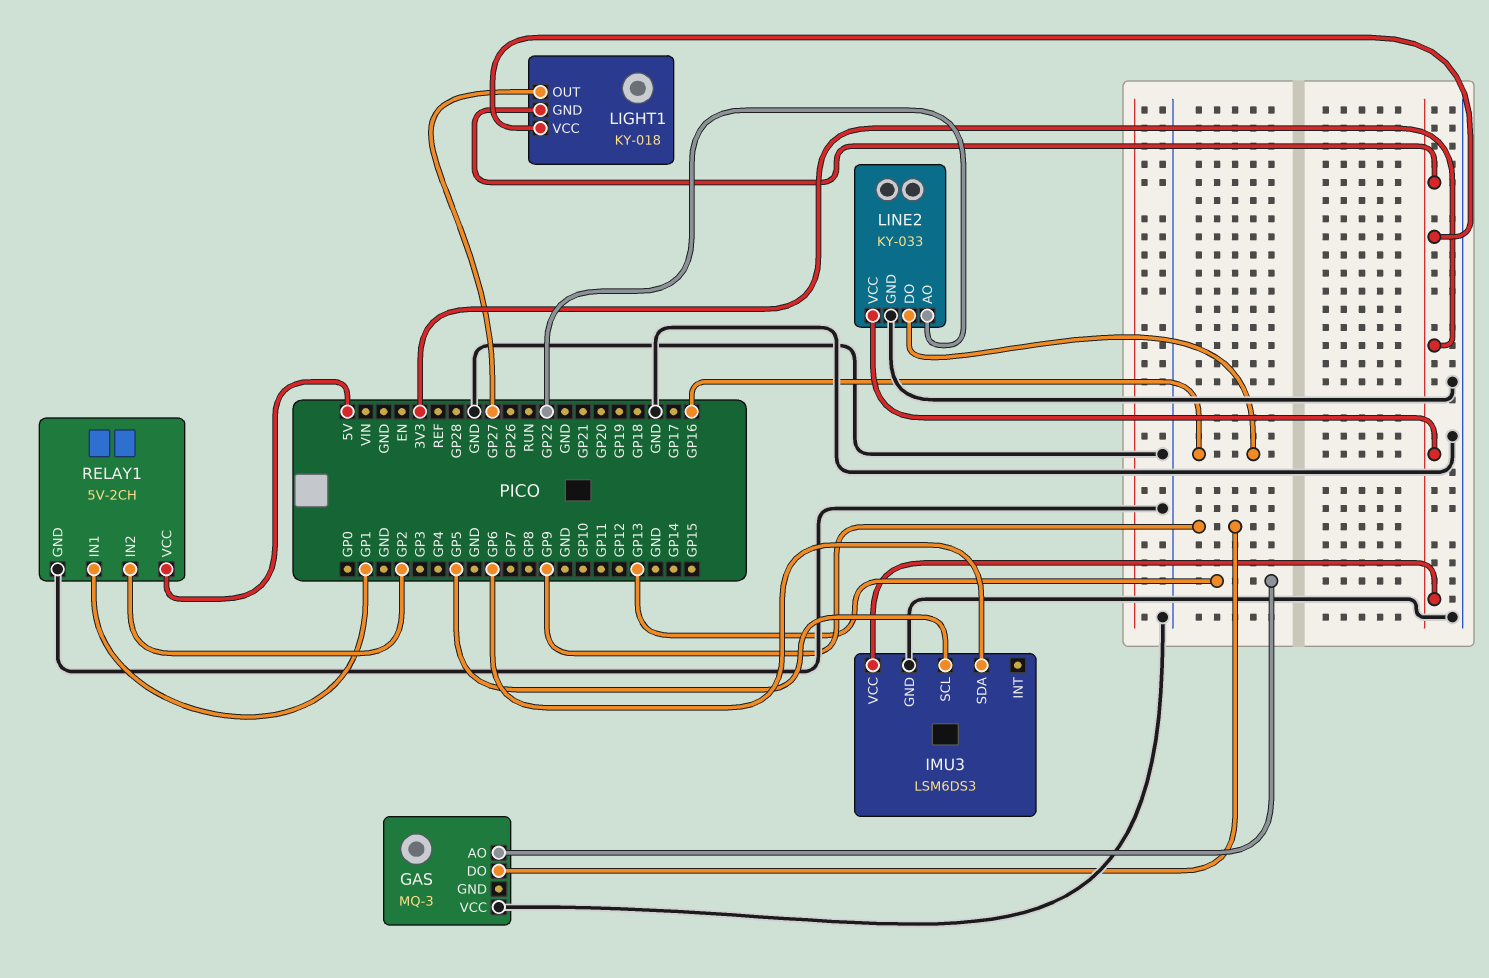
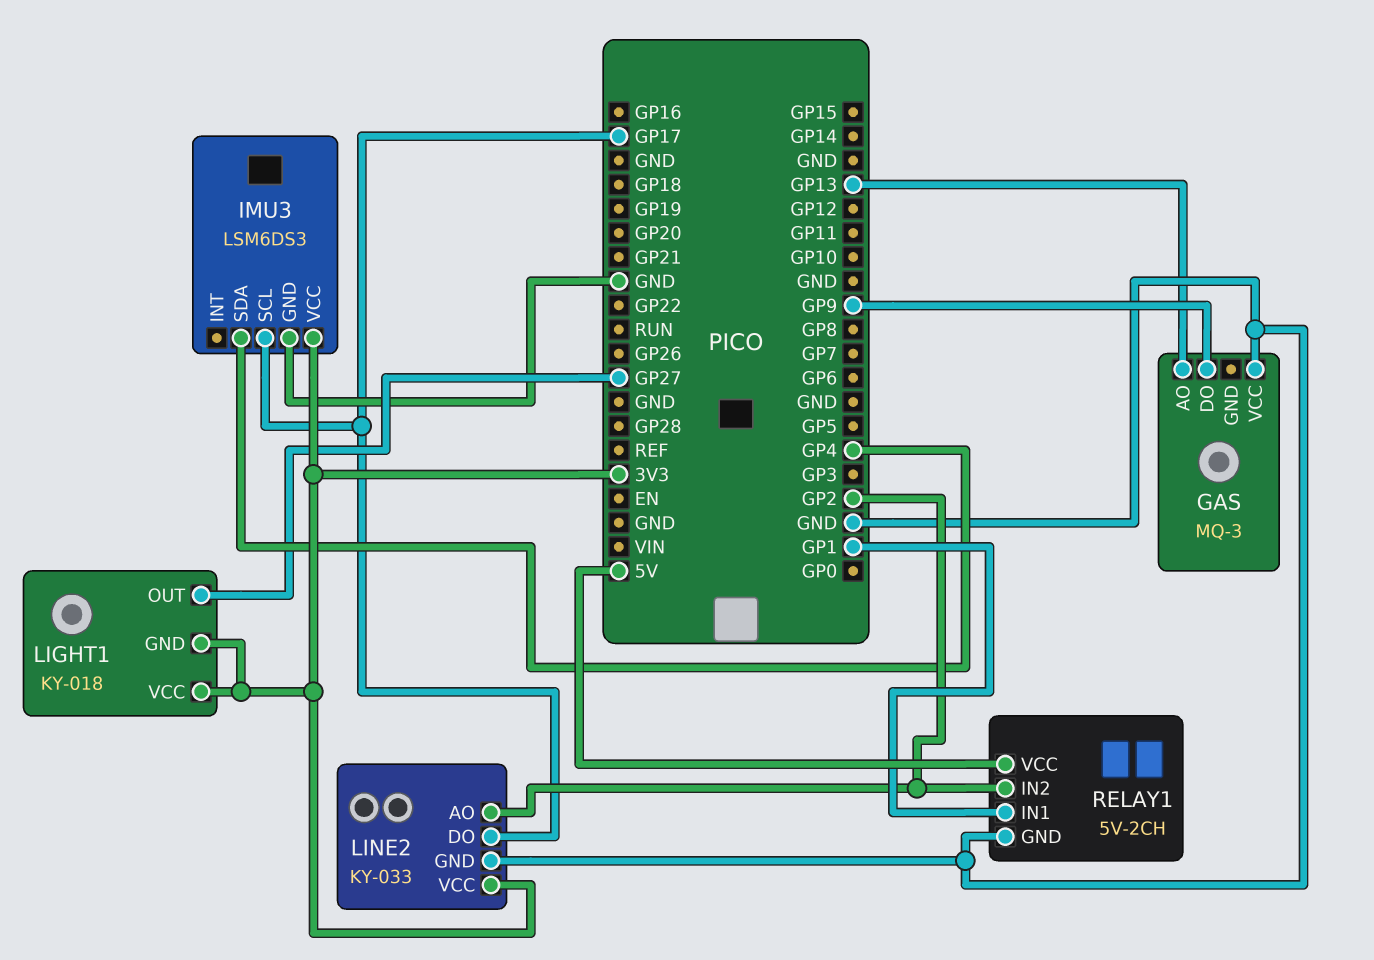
IMU3 pin SCL: GP5 -> GP17
IMU3 pin SDA: GP6 -> GP4
LINE2 pin AO: GP22 -> GP2
LINE2 pin DO: GP16 -> GP17

